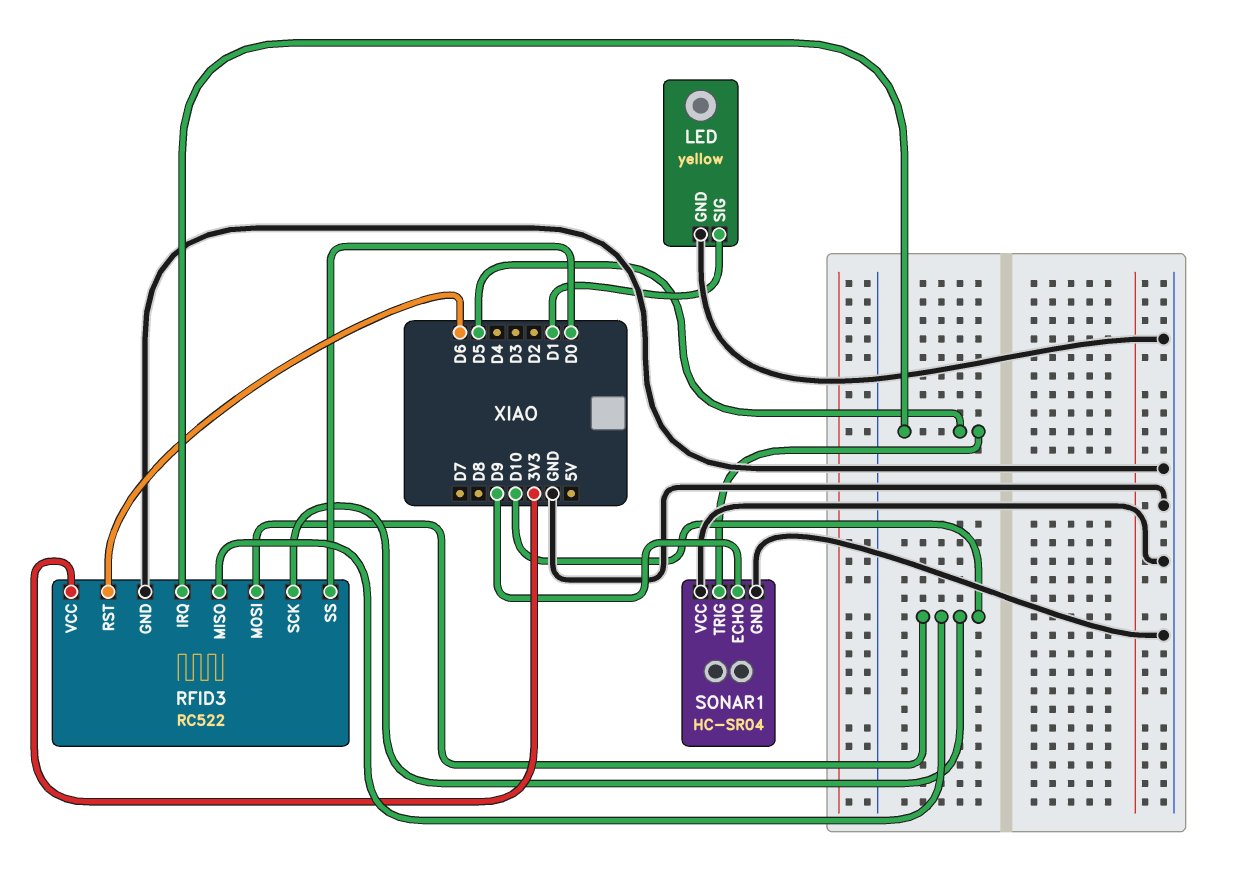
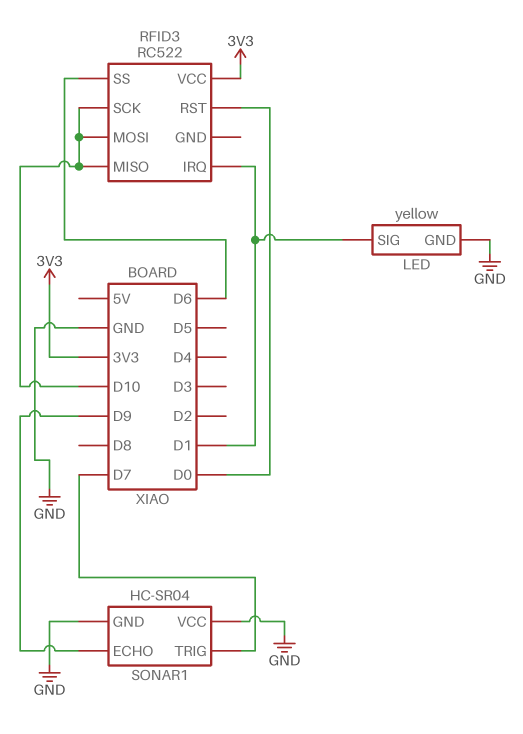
RFID3 pin GND: GND -> none
RFID3 pin IRQ: D5 -> D1
RFID3 pin RST: D6 -> D0
RFID3 pin SS: D0 -> D6
SONAR1 pin TRIG: D5 -> D7

